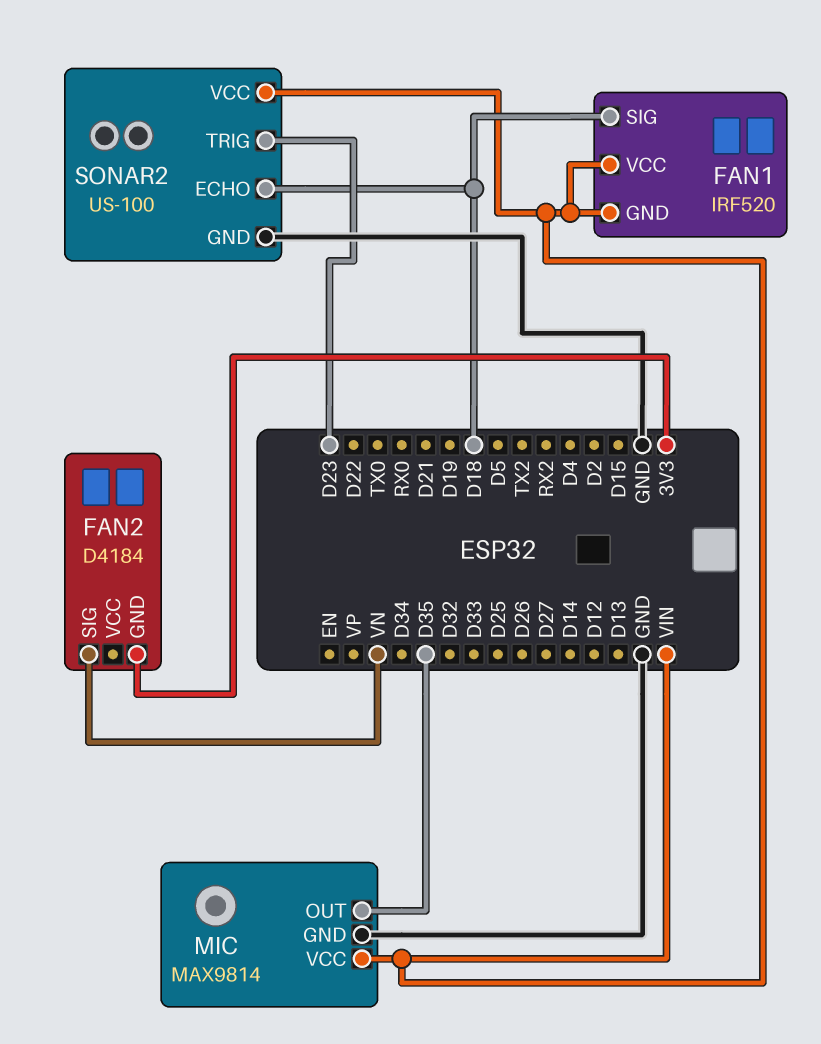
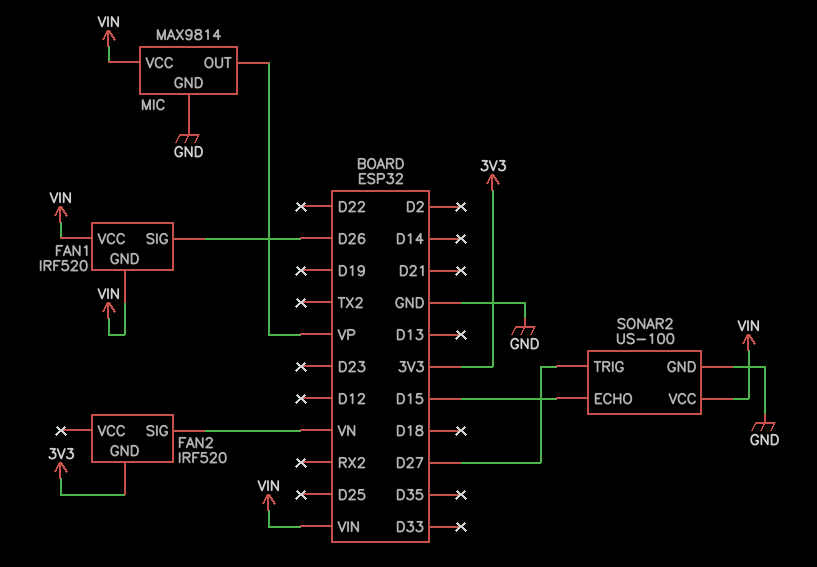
FAN1 pin SIG: D18 -> D26
FAN2: D4184 -> IRF520
MIC pin OUT: D35 -> VP
SONAR2 pin ECHO: D18 -> D15
SONAR2 pin TRIG: D23 -> D27

